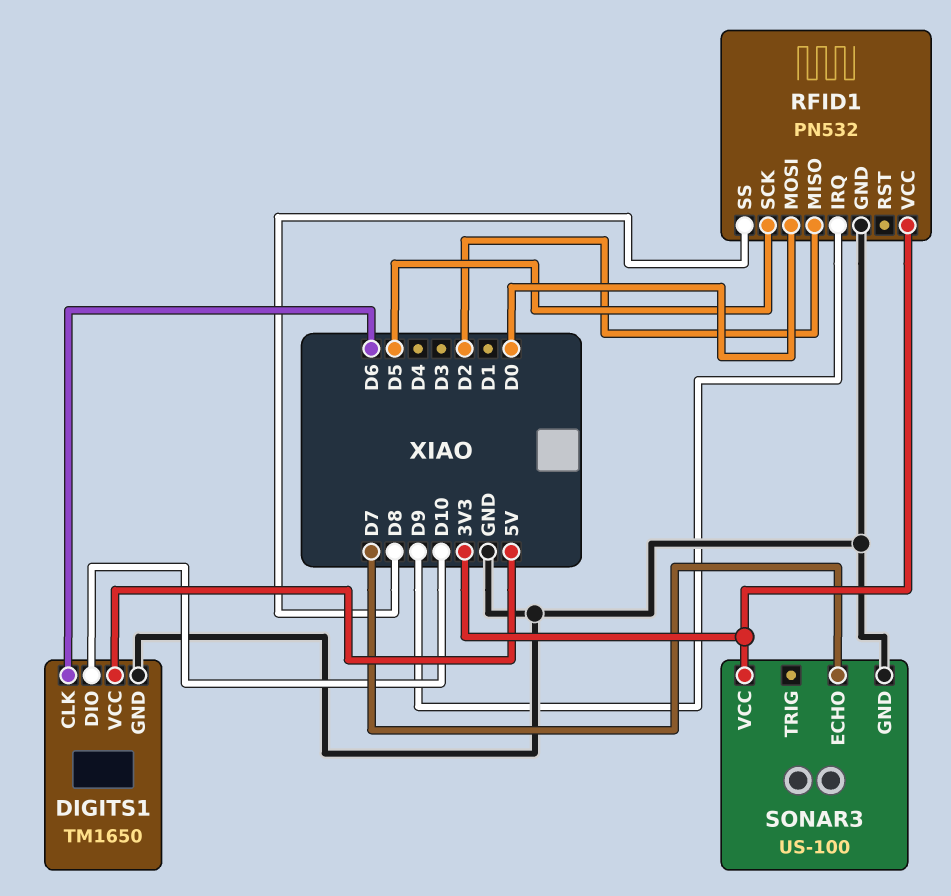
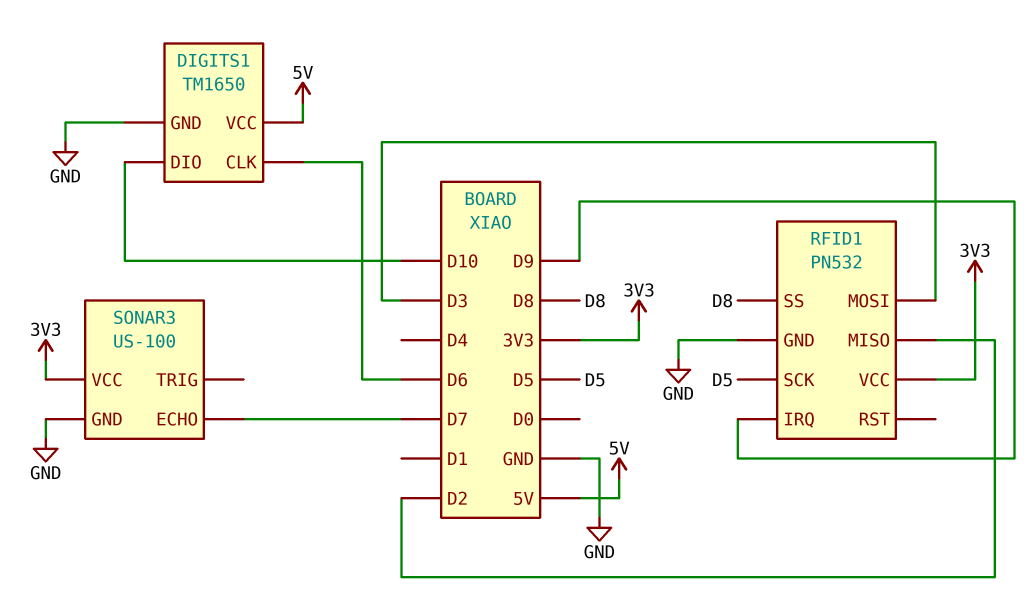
RFID1 pin MOSI: D0 -> D3

